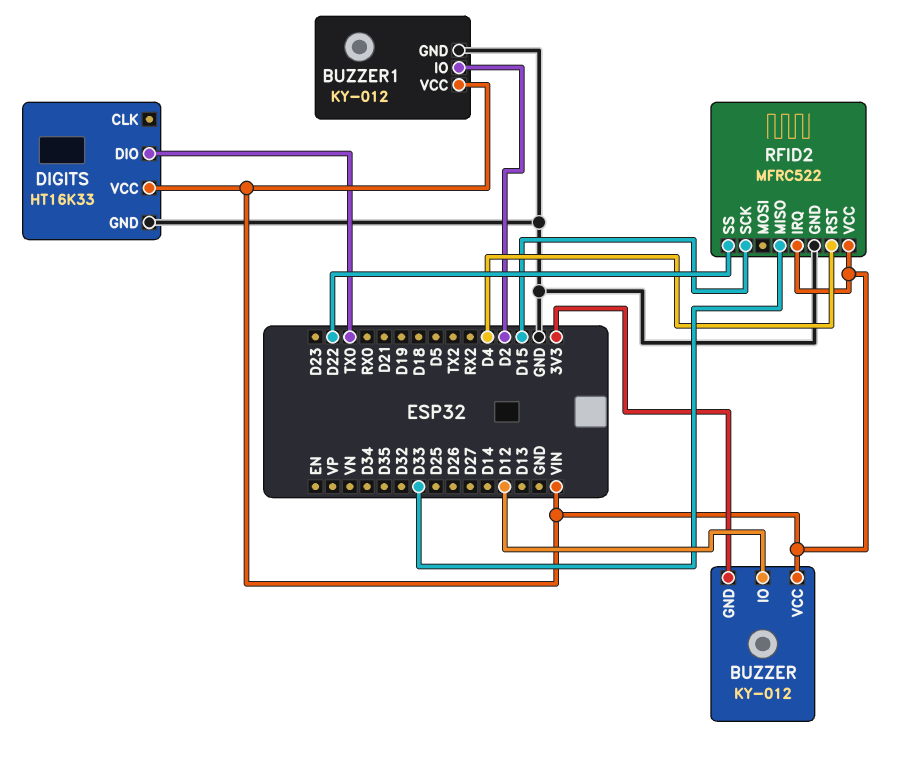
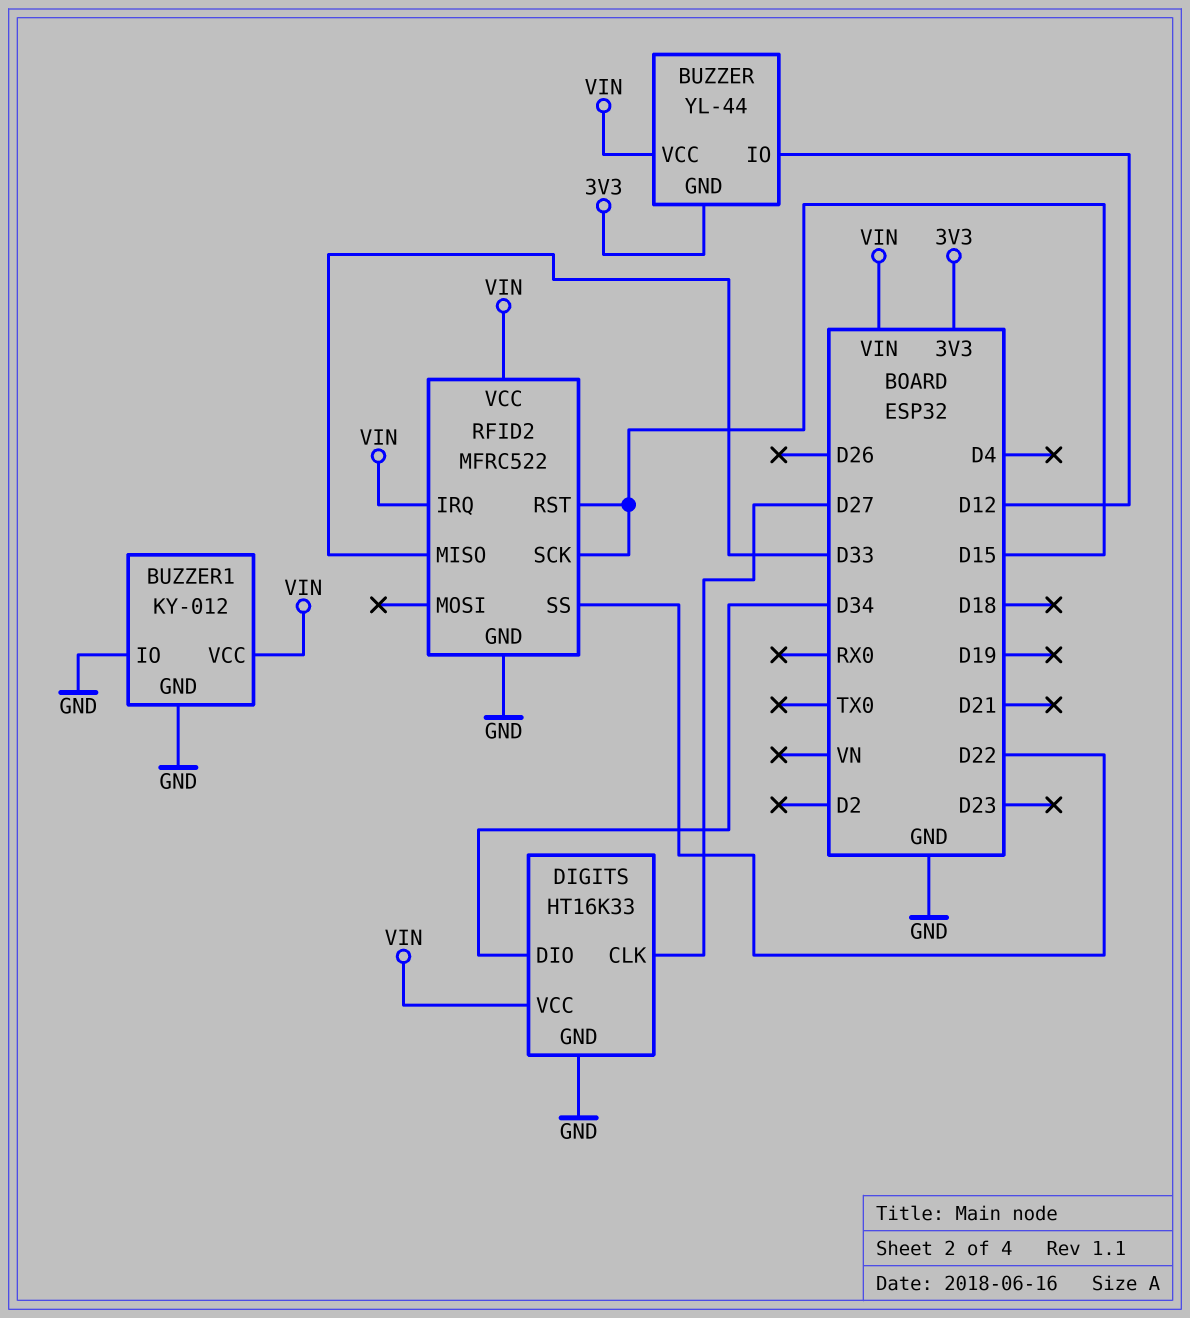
BUZZER: KY-012 -> YL-44
BUZZER1 pin IO: D2 -> GND
DIGITS pin CLK: none -> D27
DIGITS pin DIO: TX0 -> D34
RFID2 pin RST: D4 -> D15

